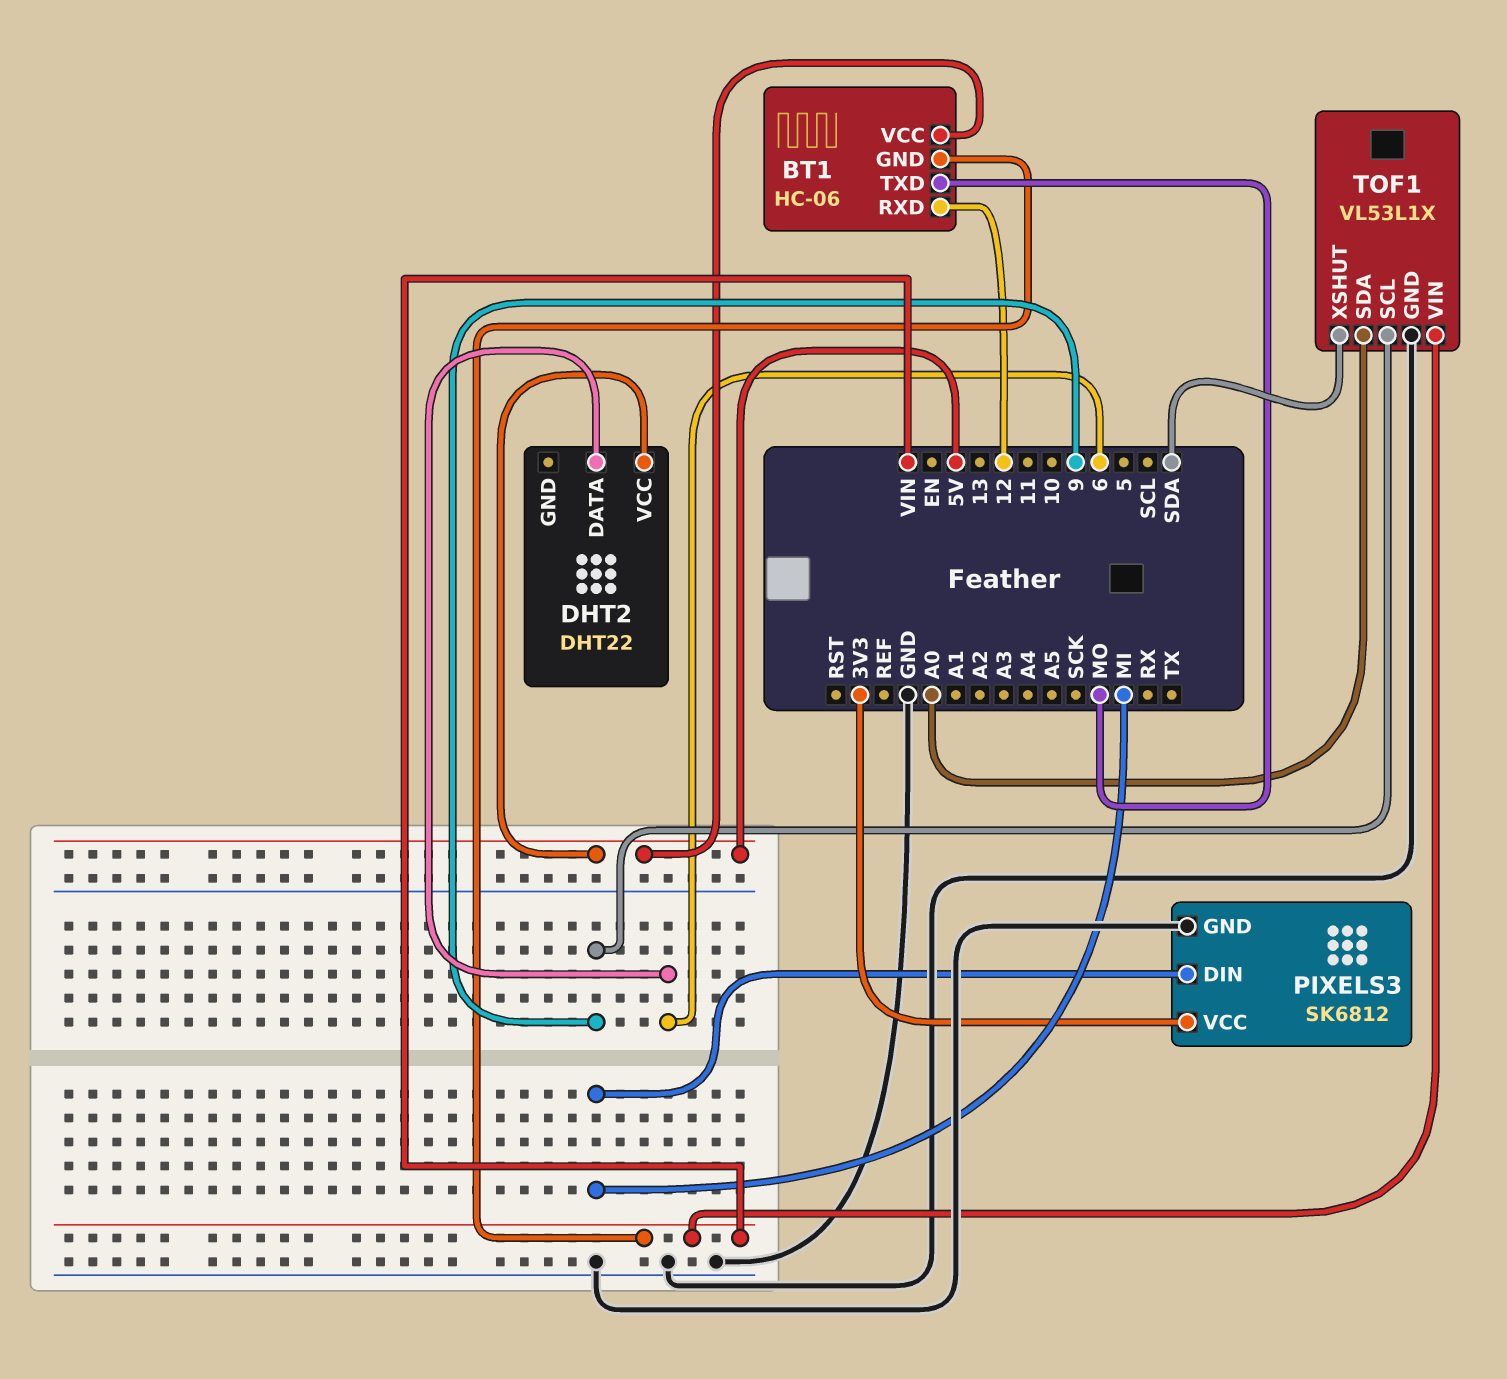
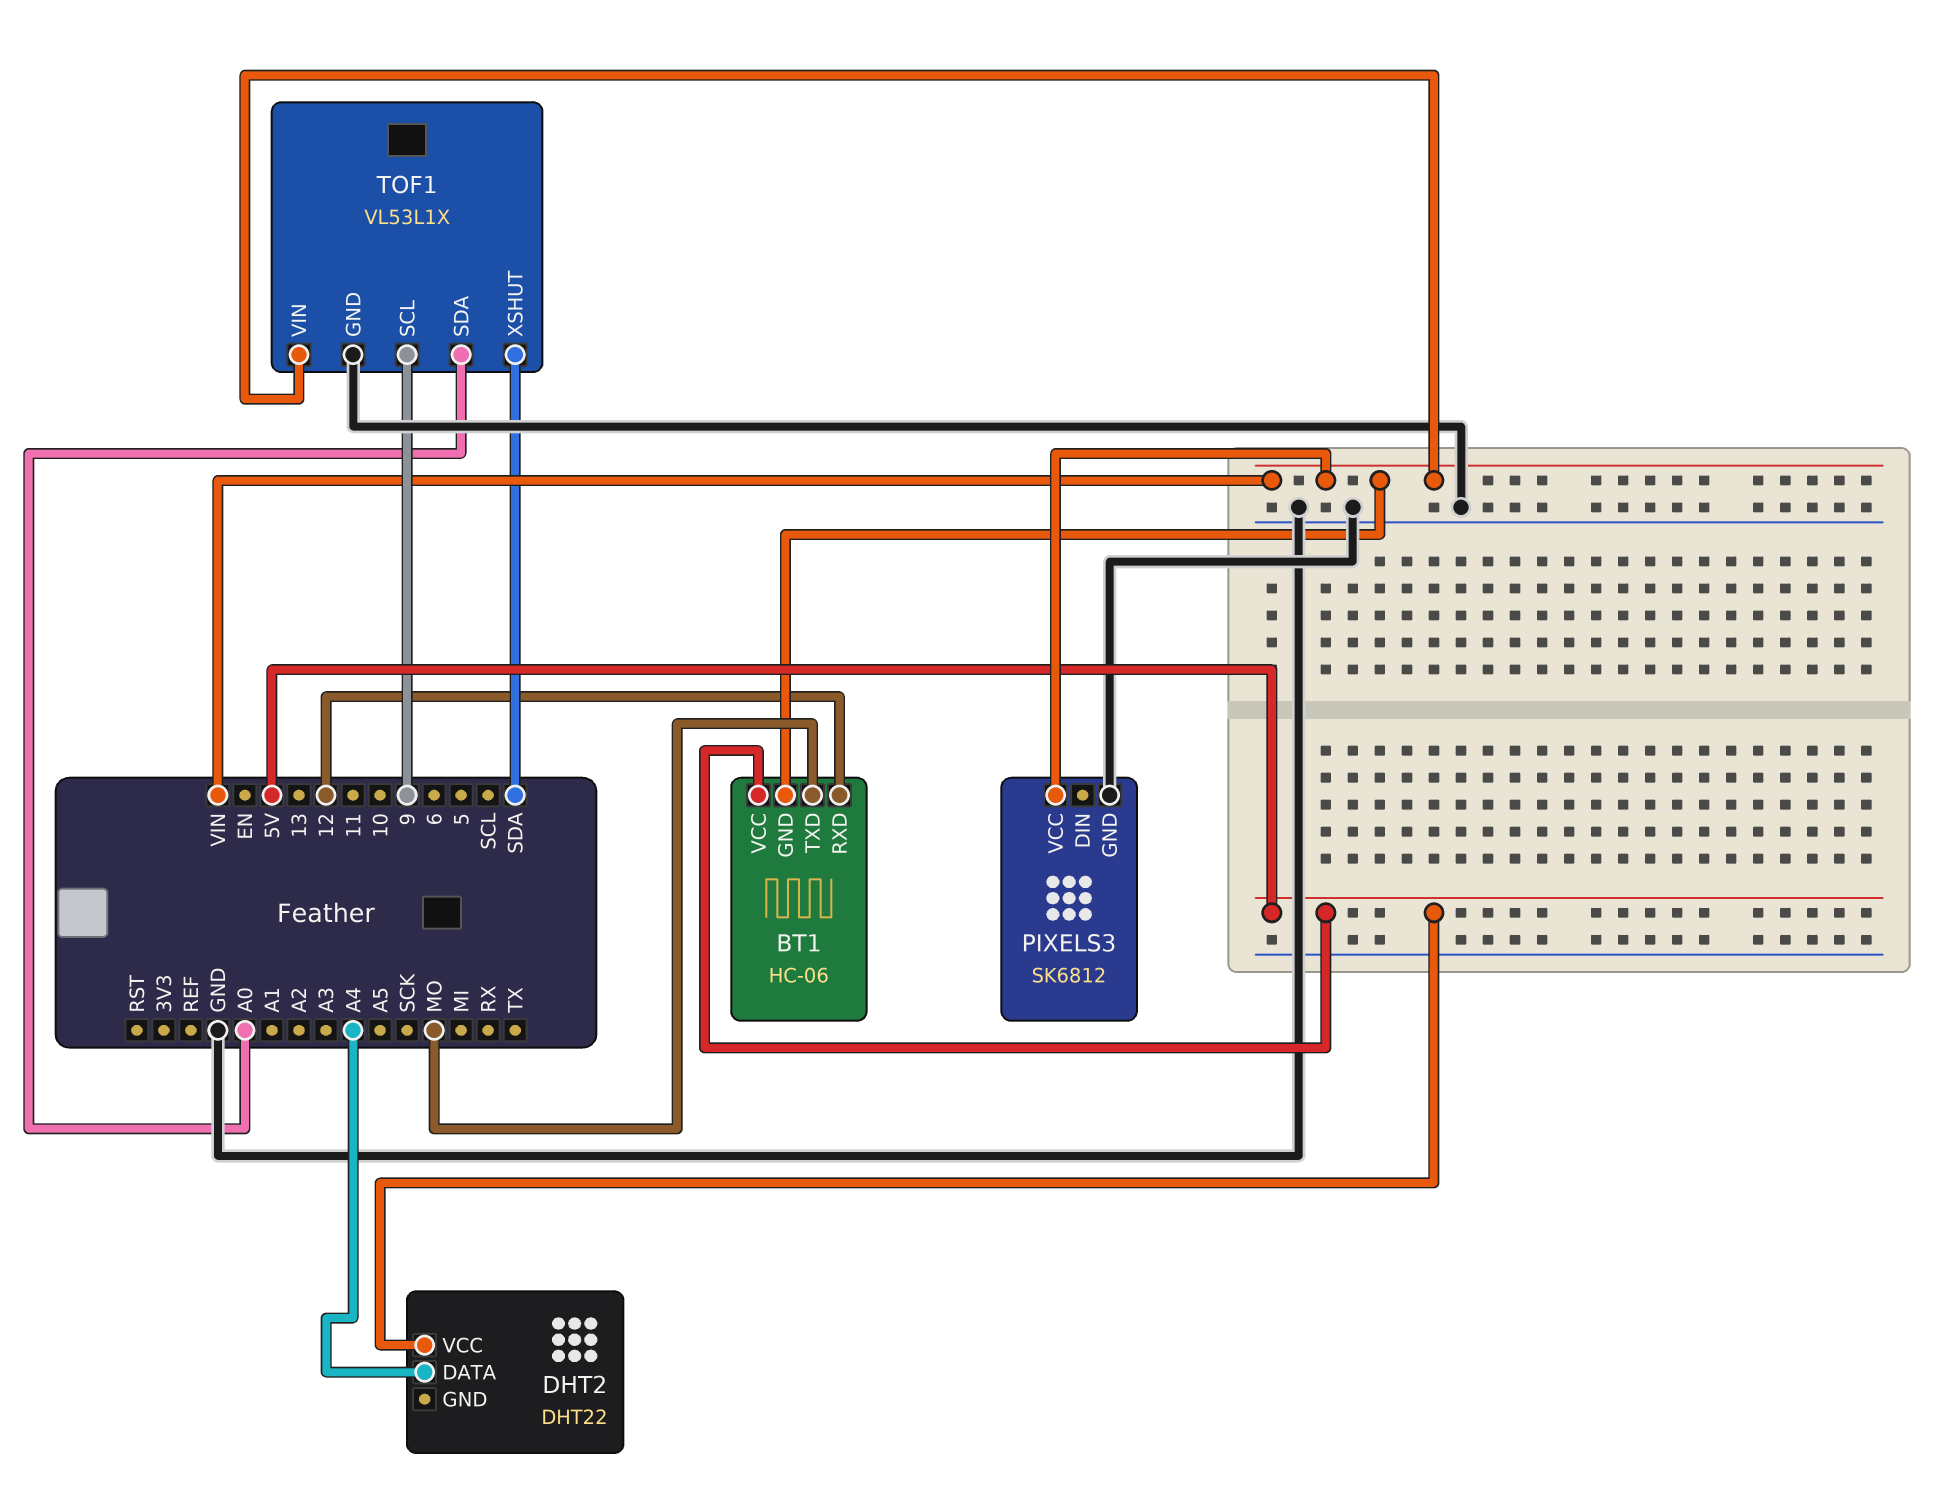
DHT2 pin DATA: 6 -> A4
PIXELS3 pin DIN: MI -> none
PIXELS3 pin VCC: 3V3 -> VIN

